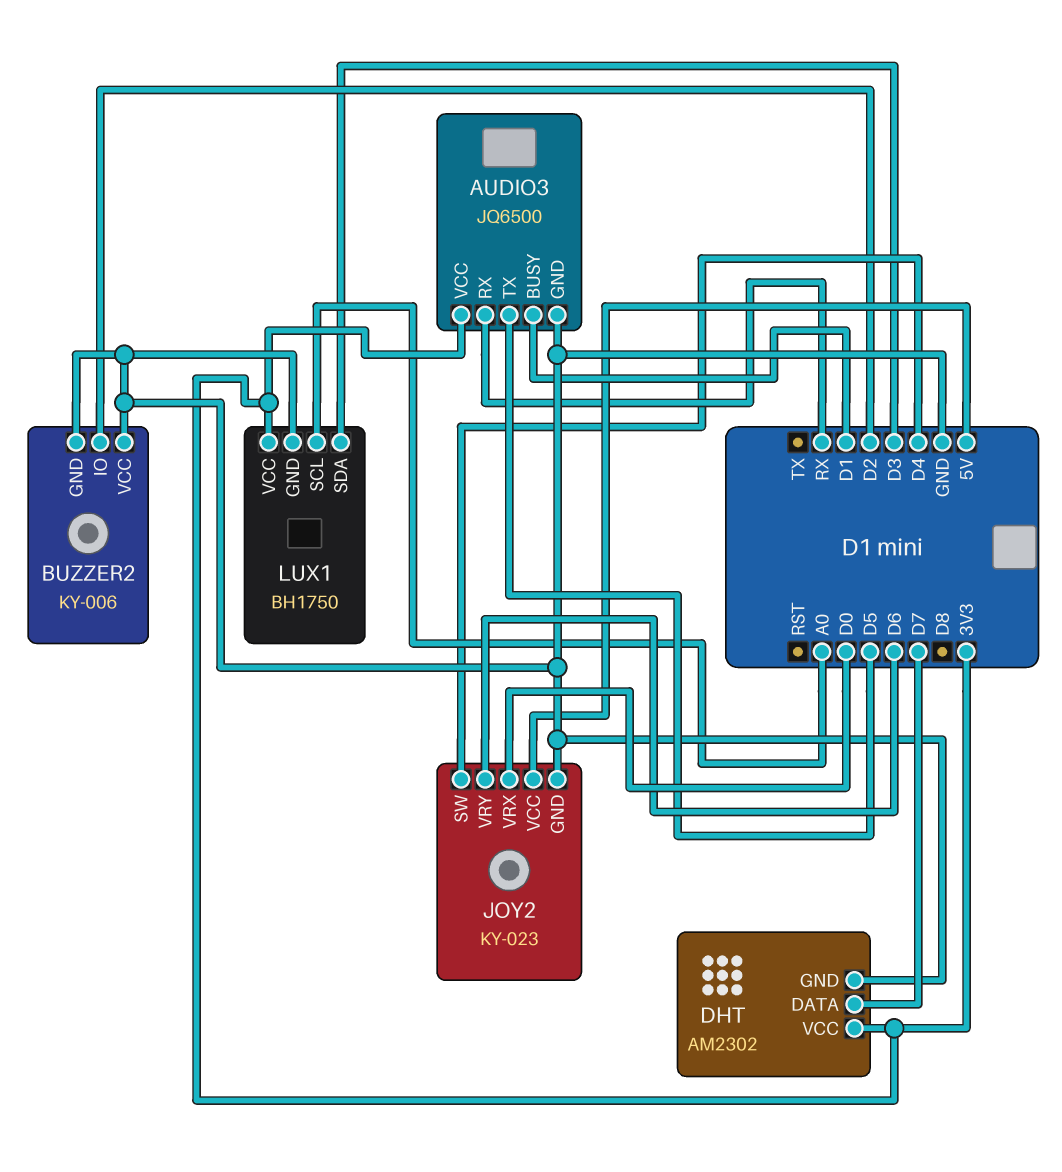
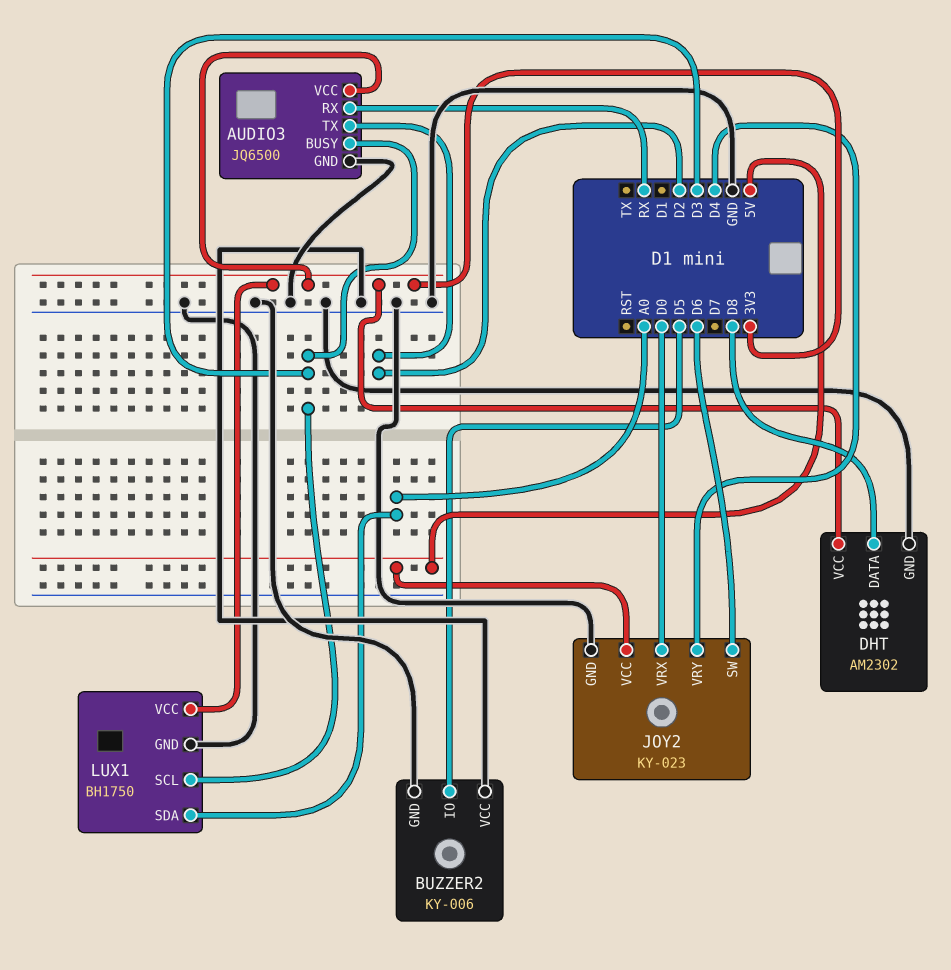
AUDIO3 pin BUSY: D1 -> D3
AUDIO3 pin TX: D5 -> D2
BUZZER2 pin IO: D2 -> D5
DHT pin DATA: D7 -> D8
JOY2 pin SW: D4 -> D6
JOY2 pin VRY: D6 -> D4
LUX1 pin SCL: A0 -> D3
LUX1 pin SDA: D3 -> A0

